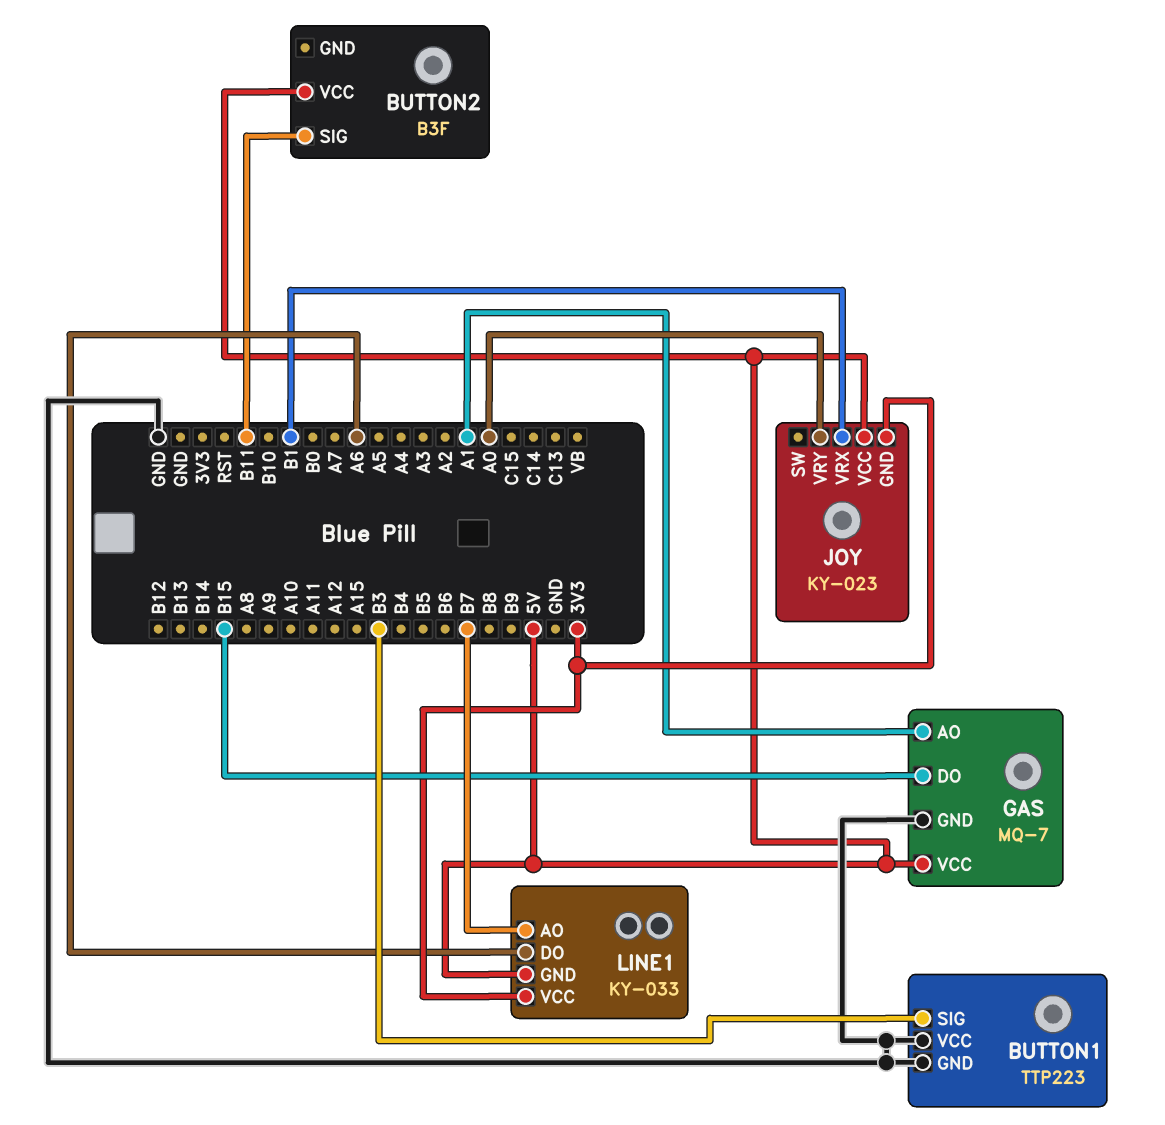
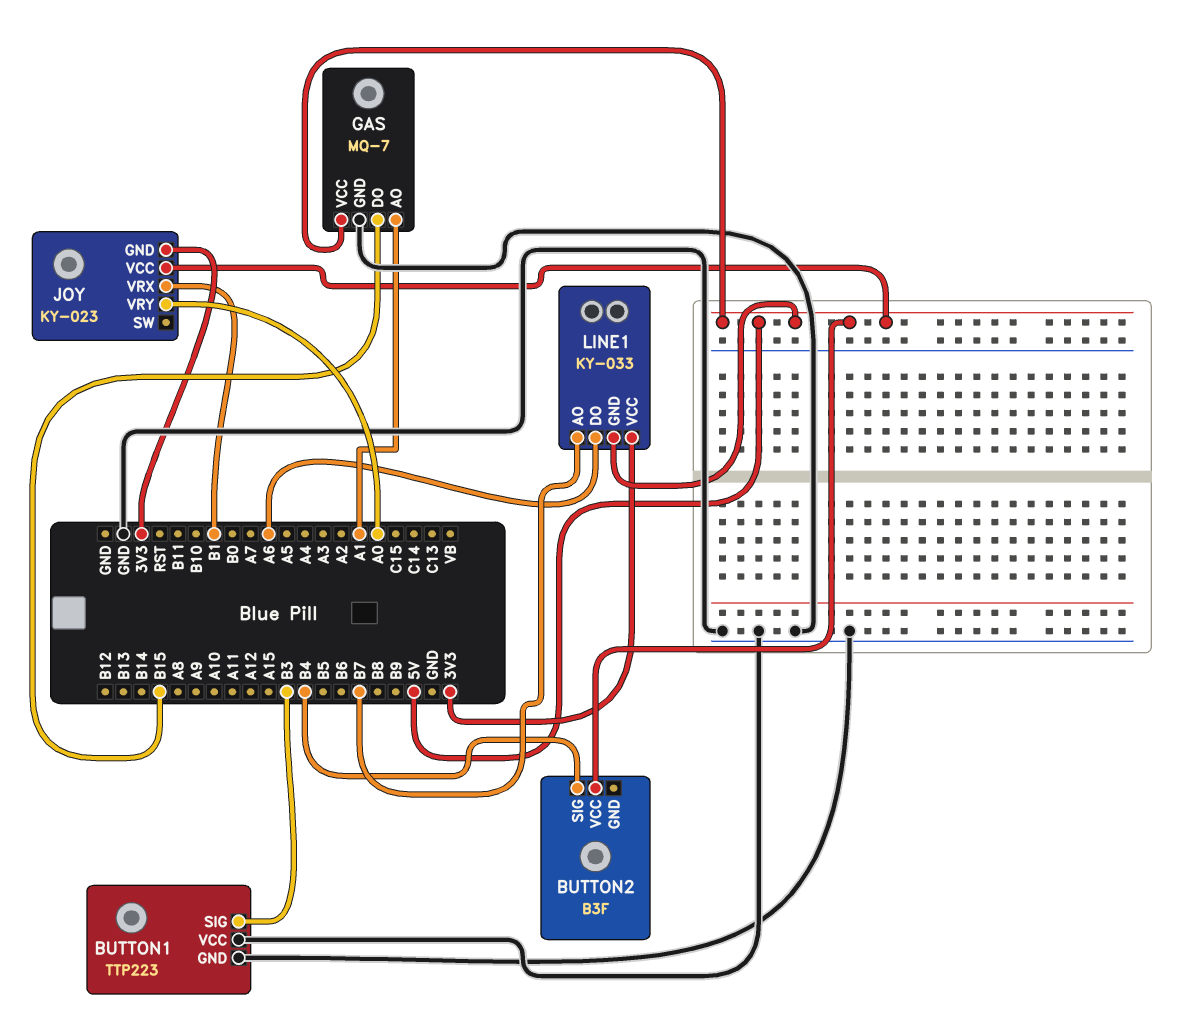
BUTTON2 pin SIG: B11 -> B4

